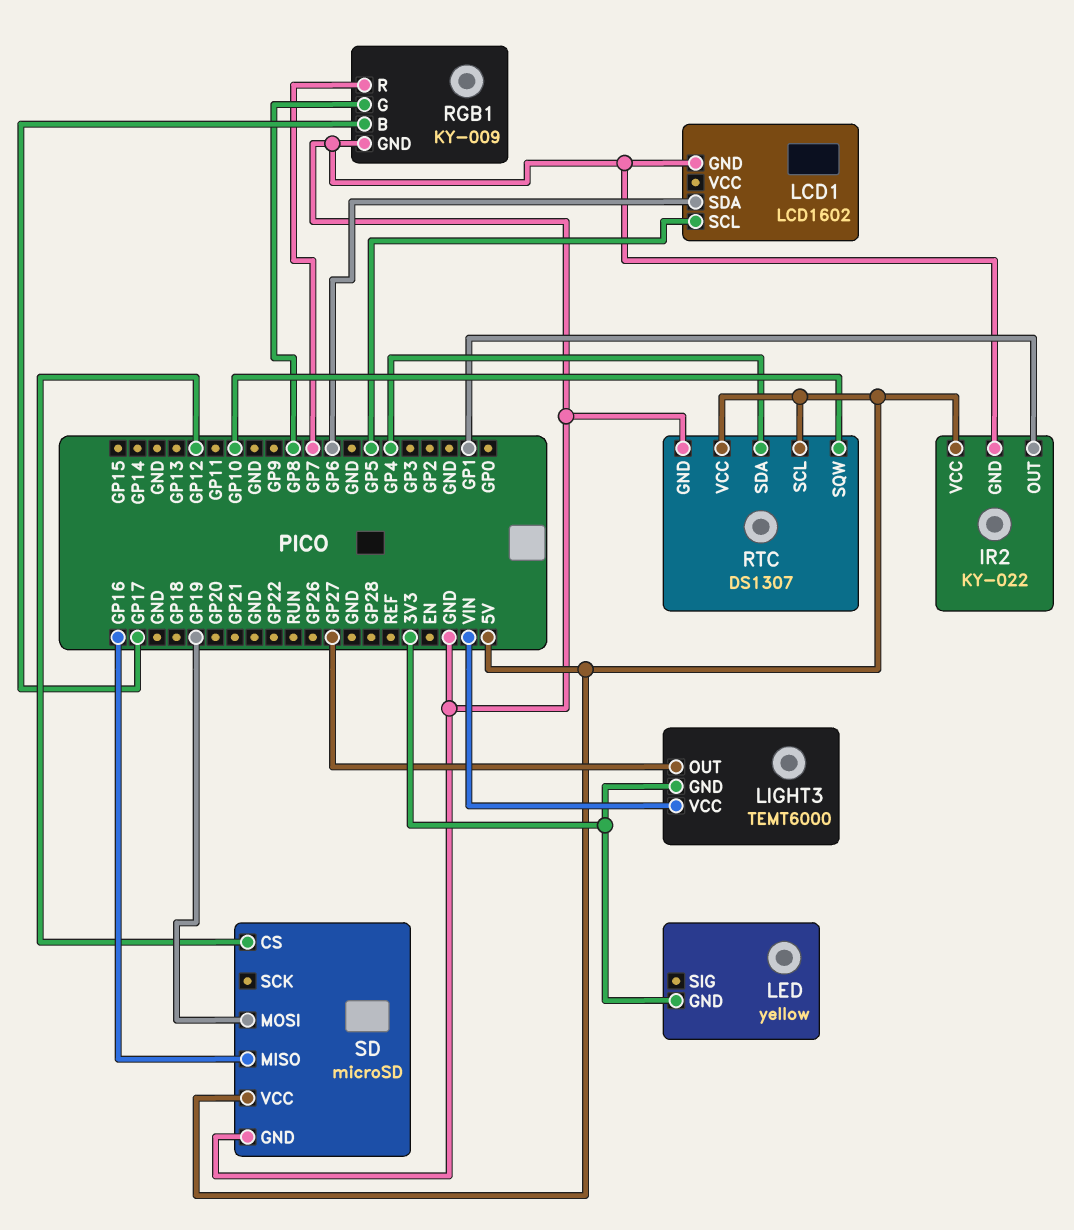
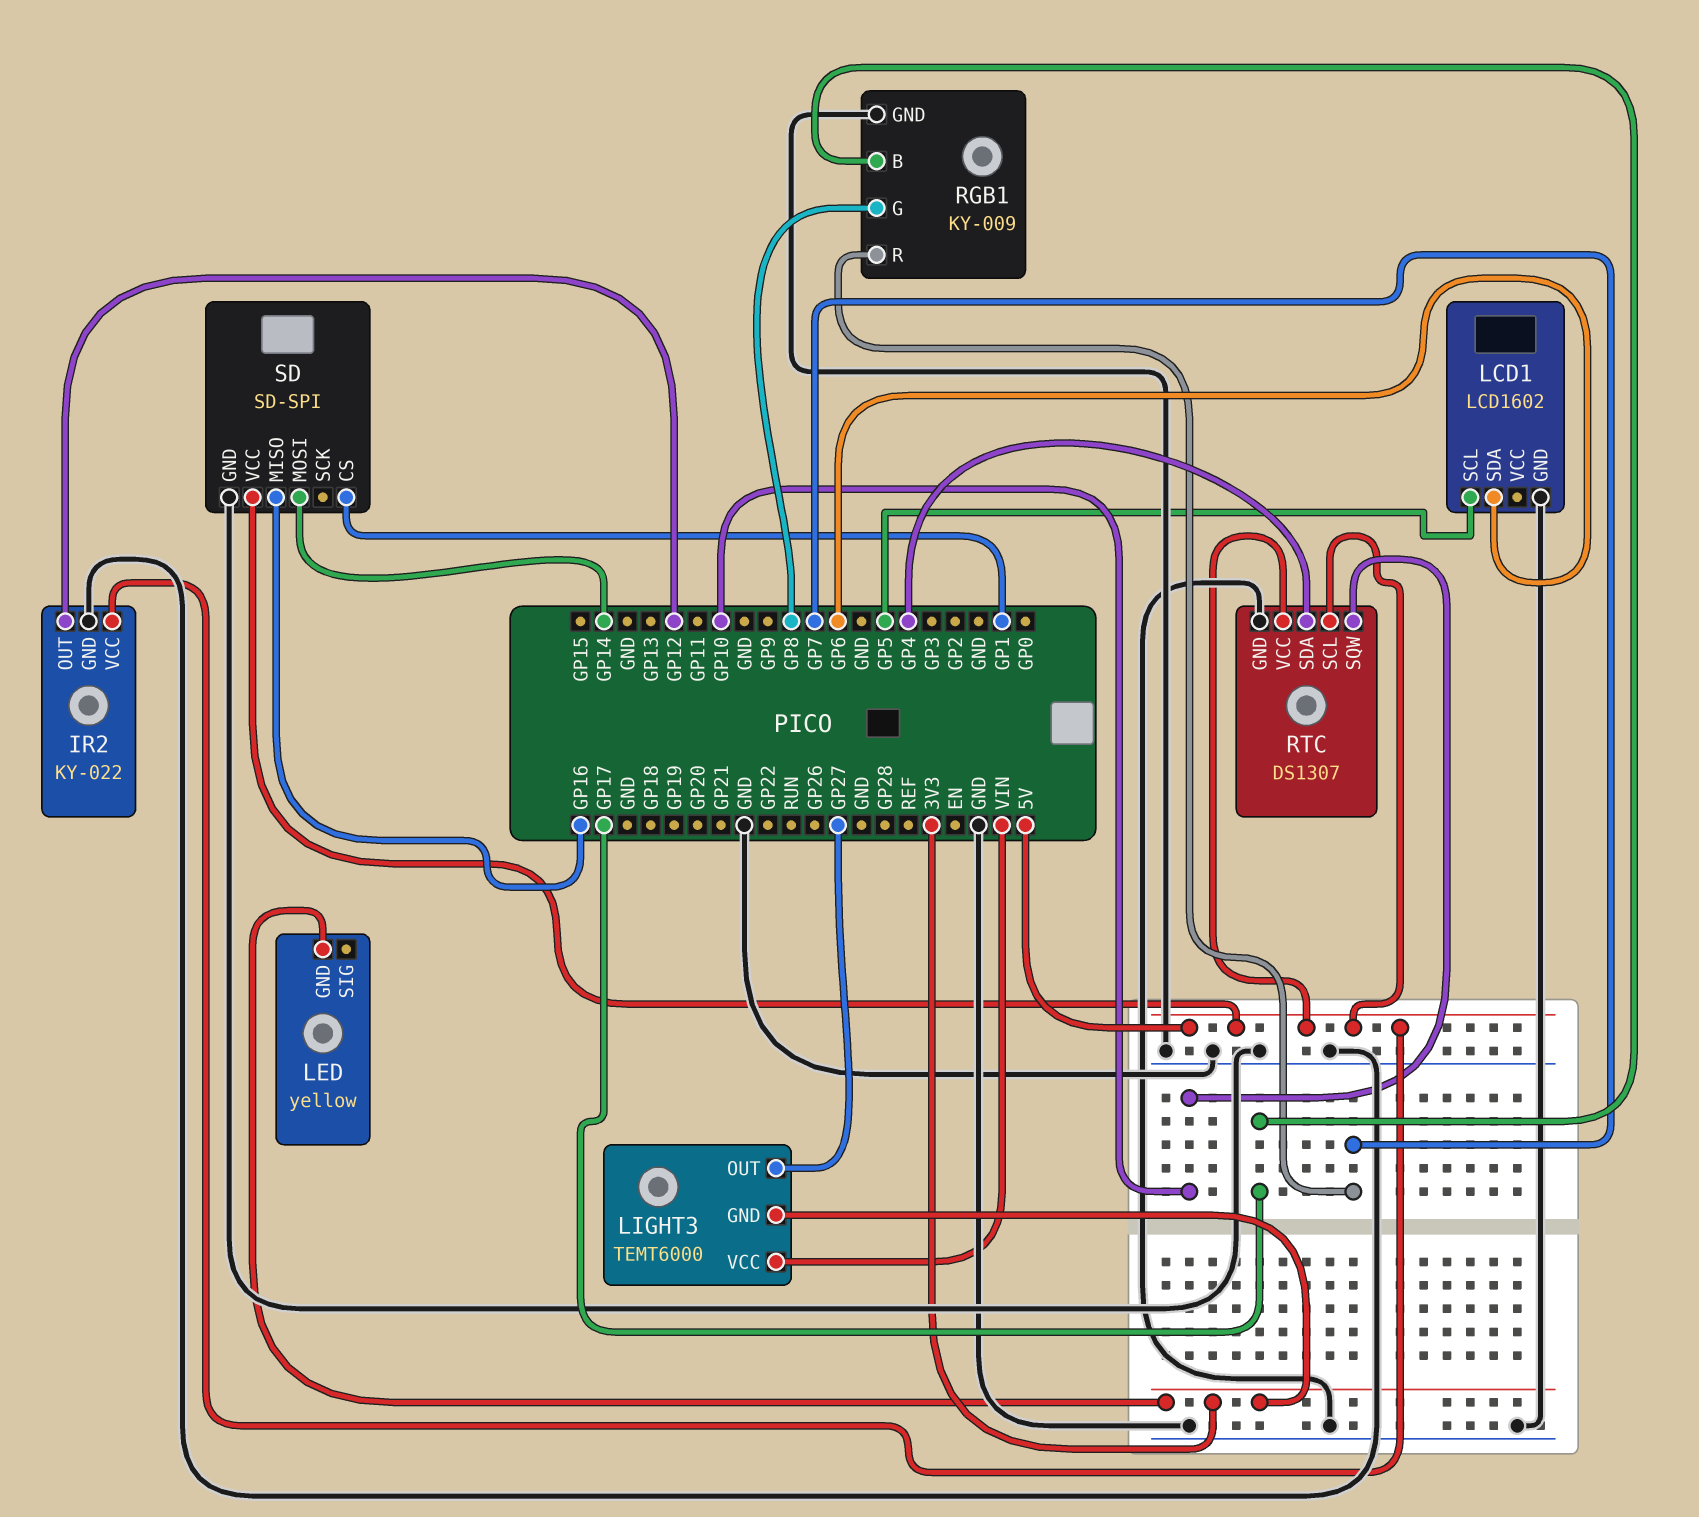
IR2 pin OUT: GP1 -> GP12
SD: microSD -> SD-SPI
SD pin CS: GP12 -> GP1
SD pin MOSI: GP19 -> GP14

